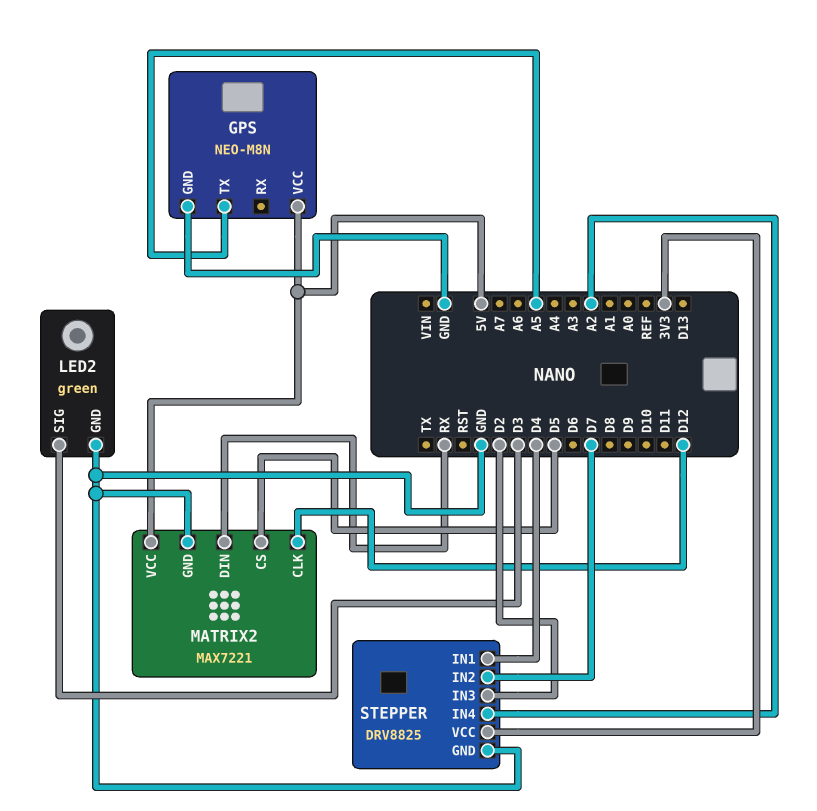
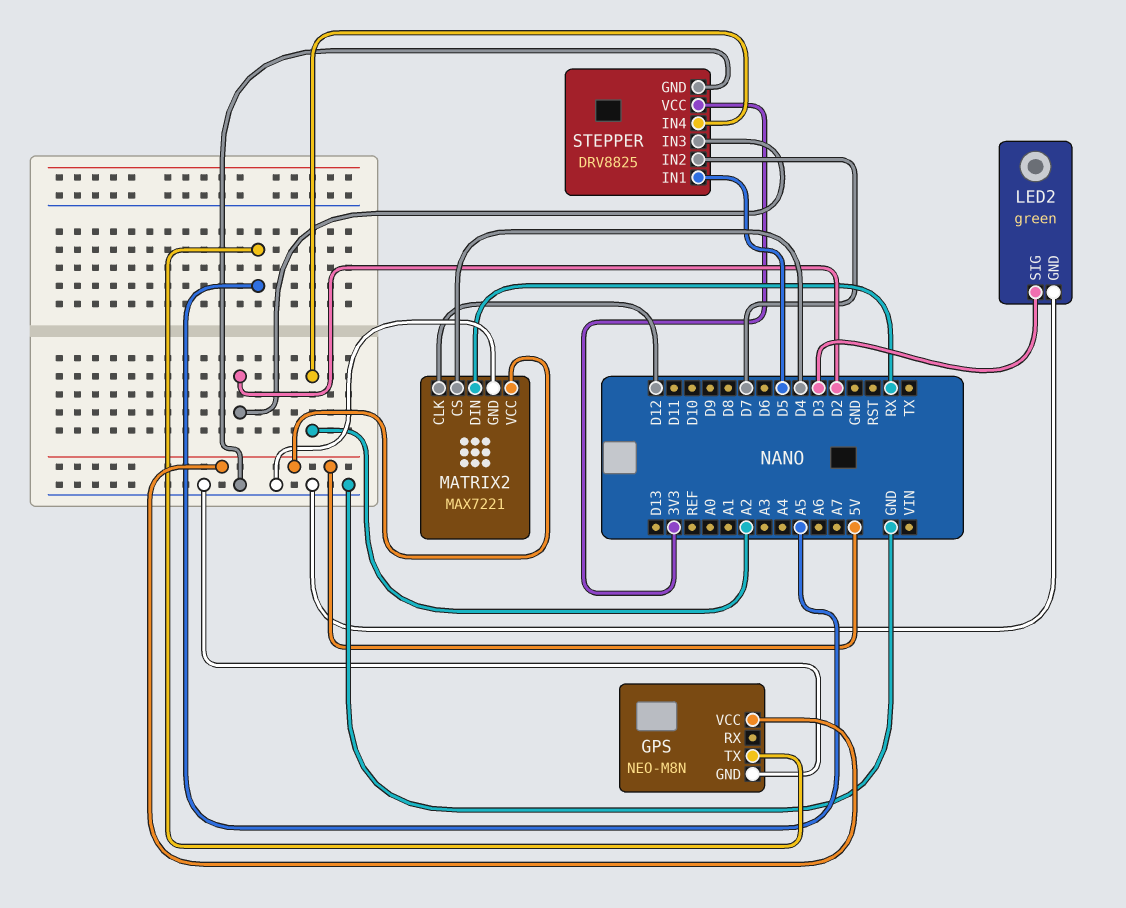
MATRIX2 pin CS: D5 -> D4
STEPPER pin IN1: D4 -> D5

